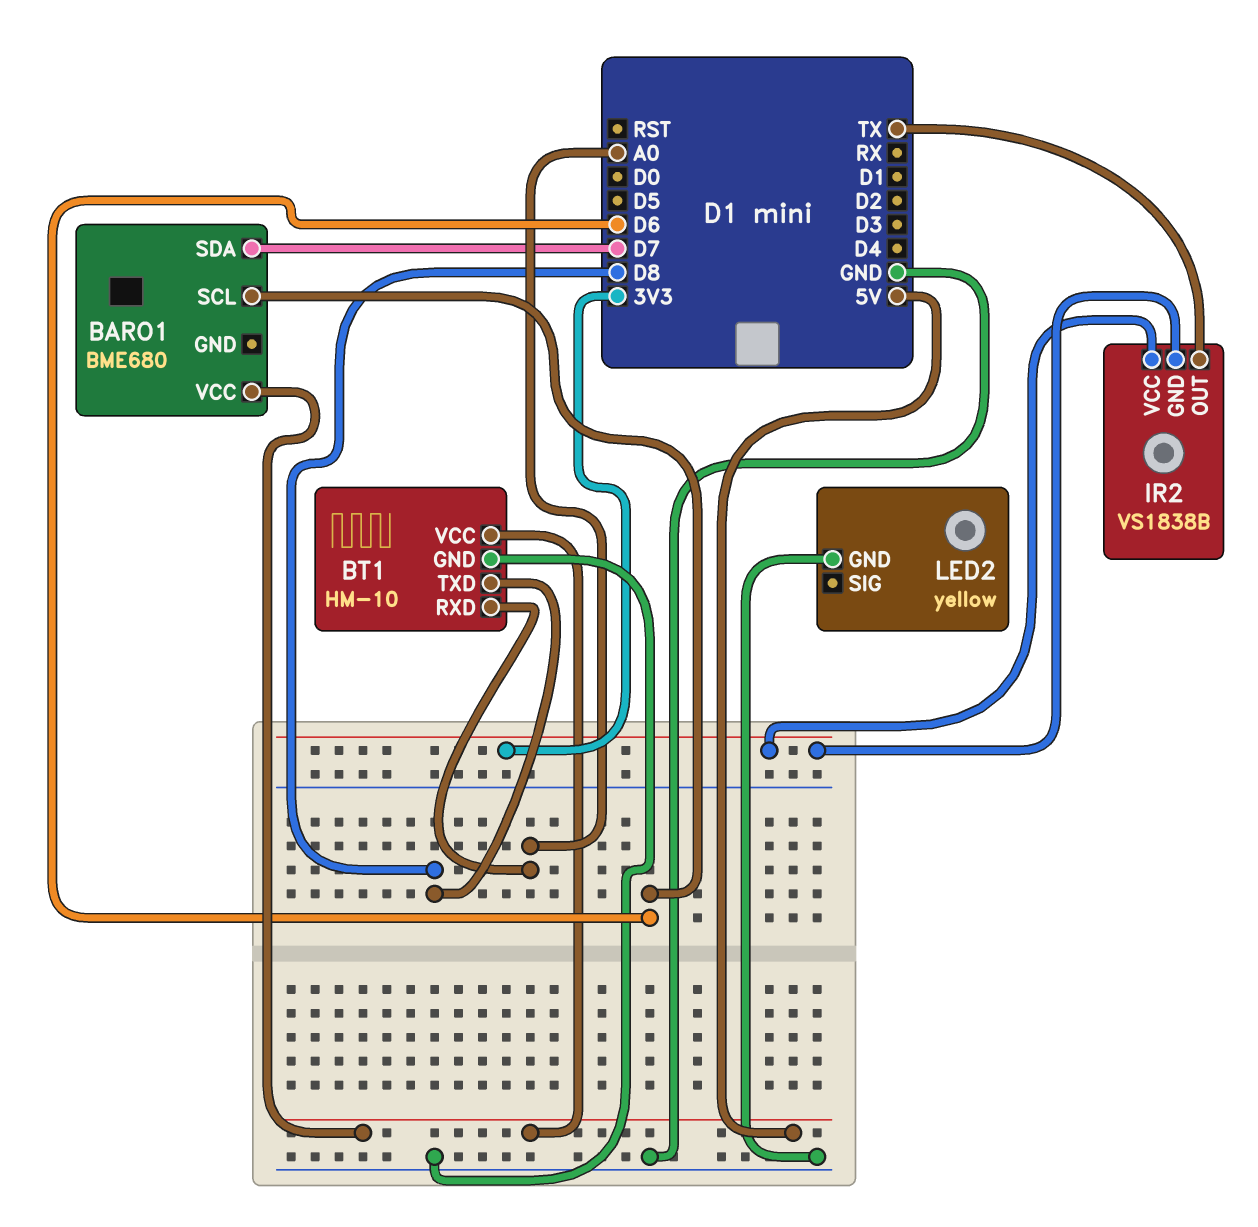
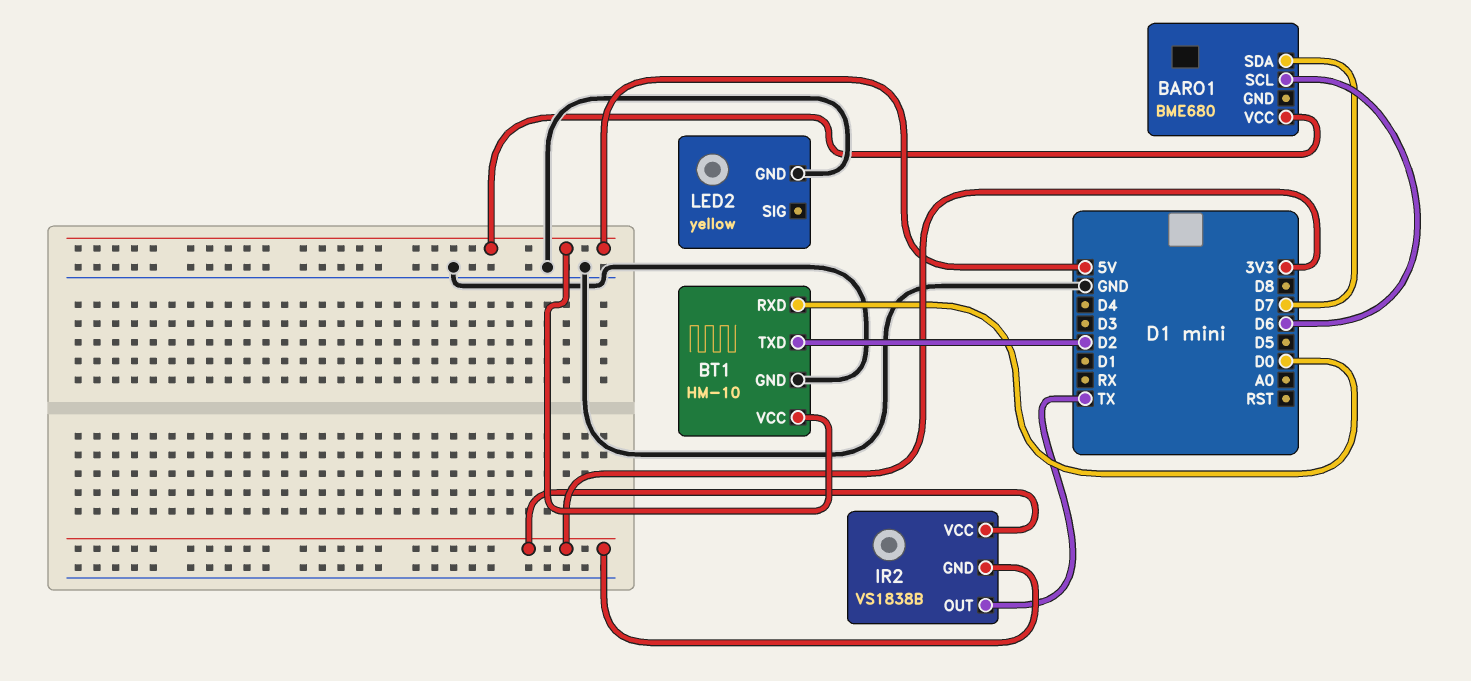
BT1 pin RXD: A0 -> D0
BT1 pin TXD: D8 -> D2

